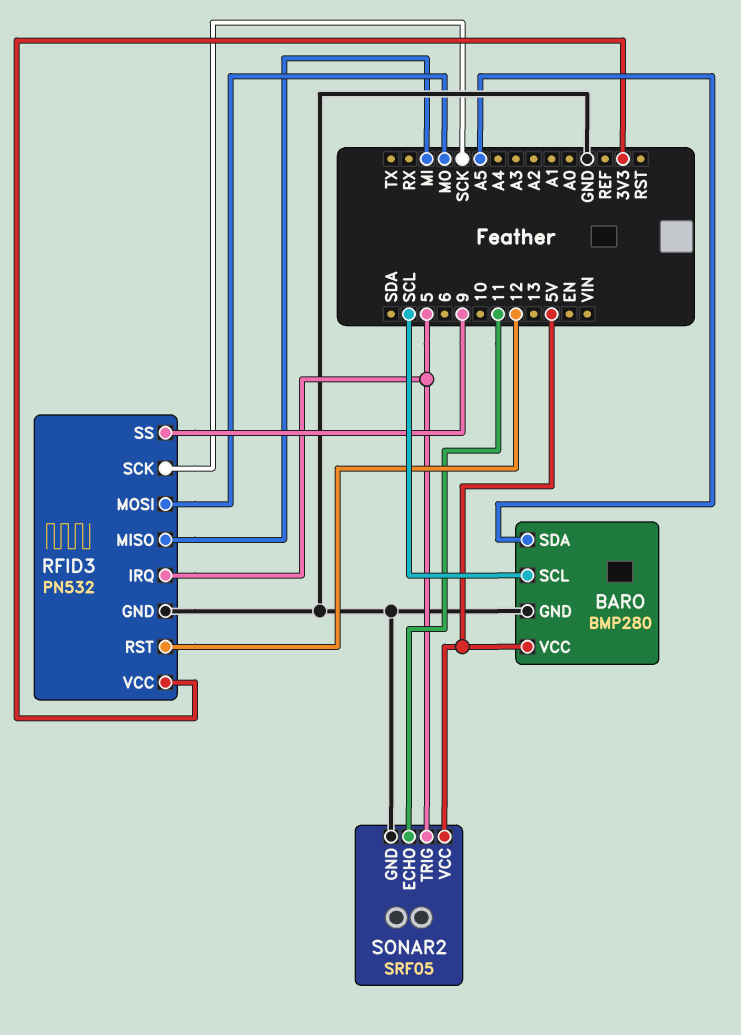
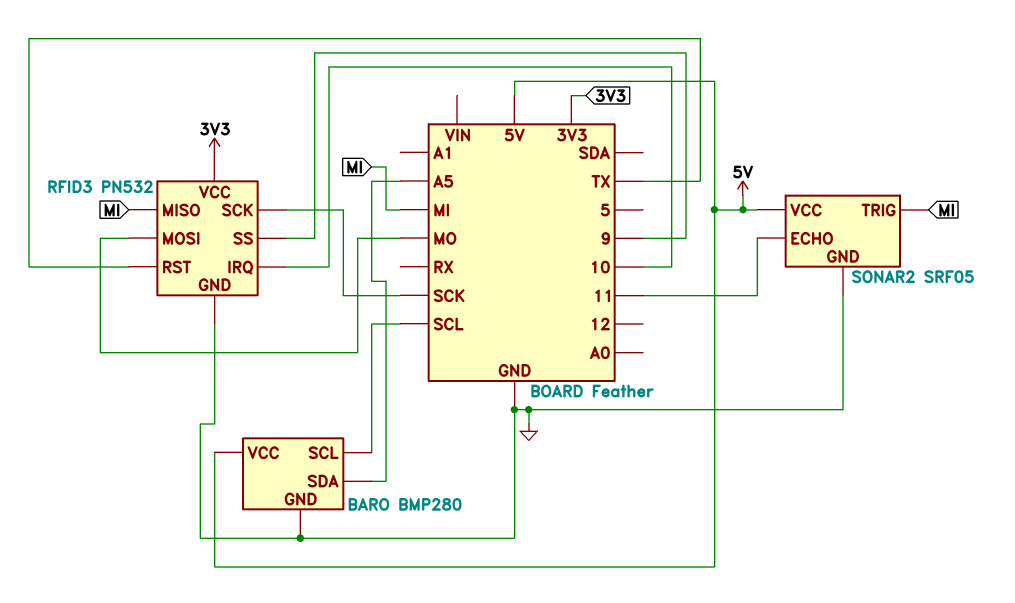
RFID3 pin IRQ: 5 -> 10
RFID3 pin RST: 12 -> TX
SONAR2 pin TRIG: 5 -> MI

